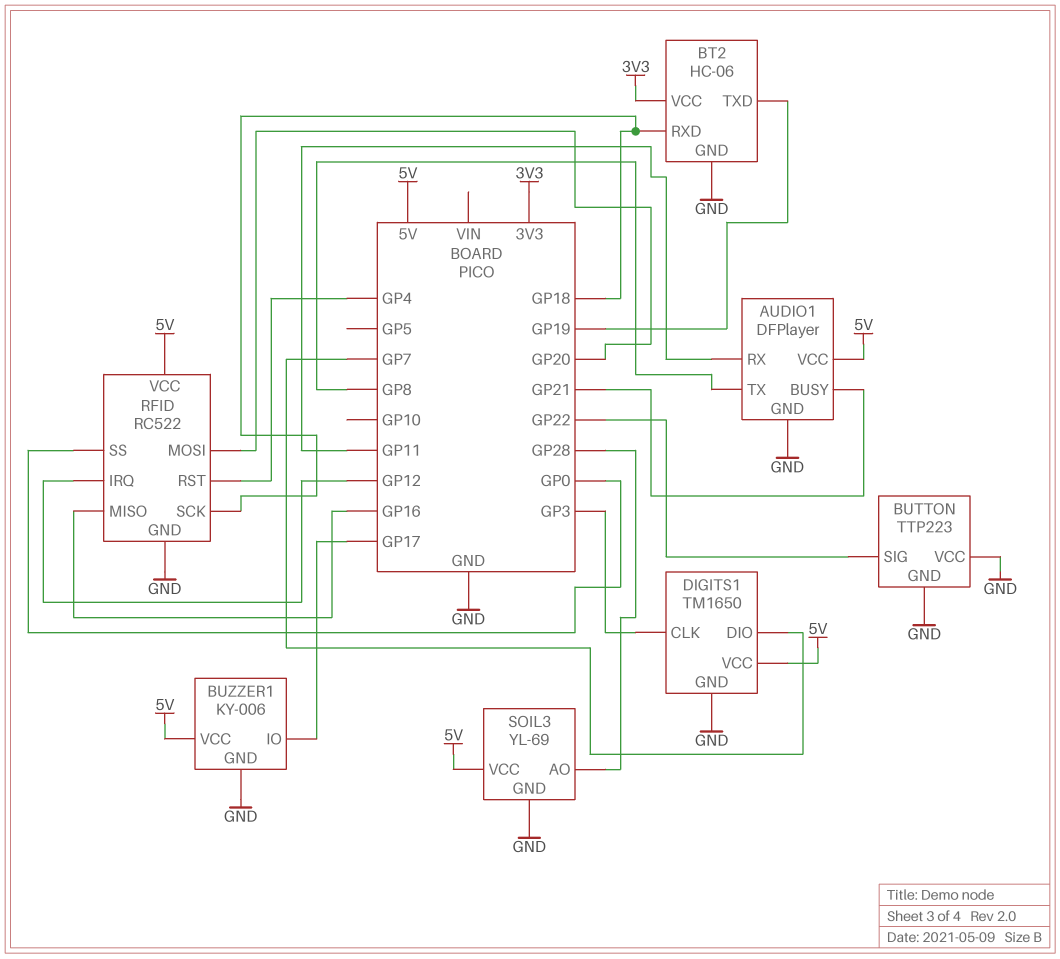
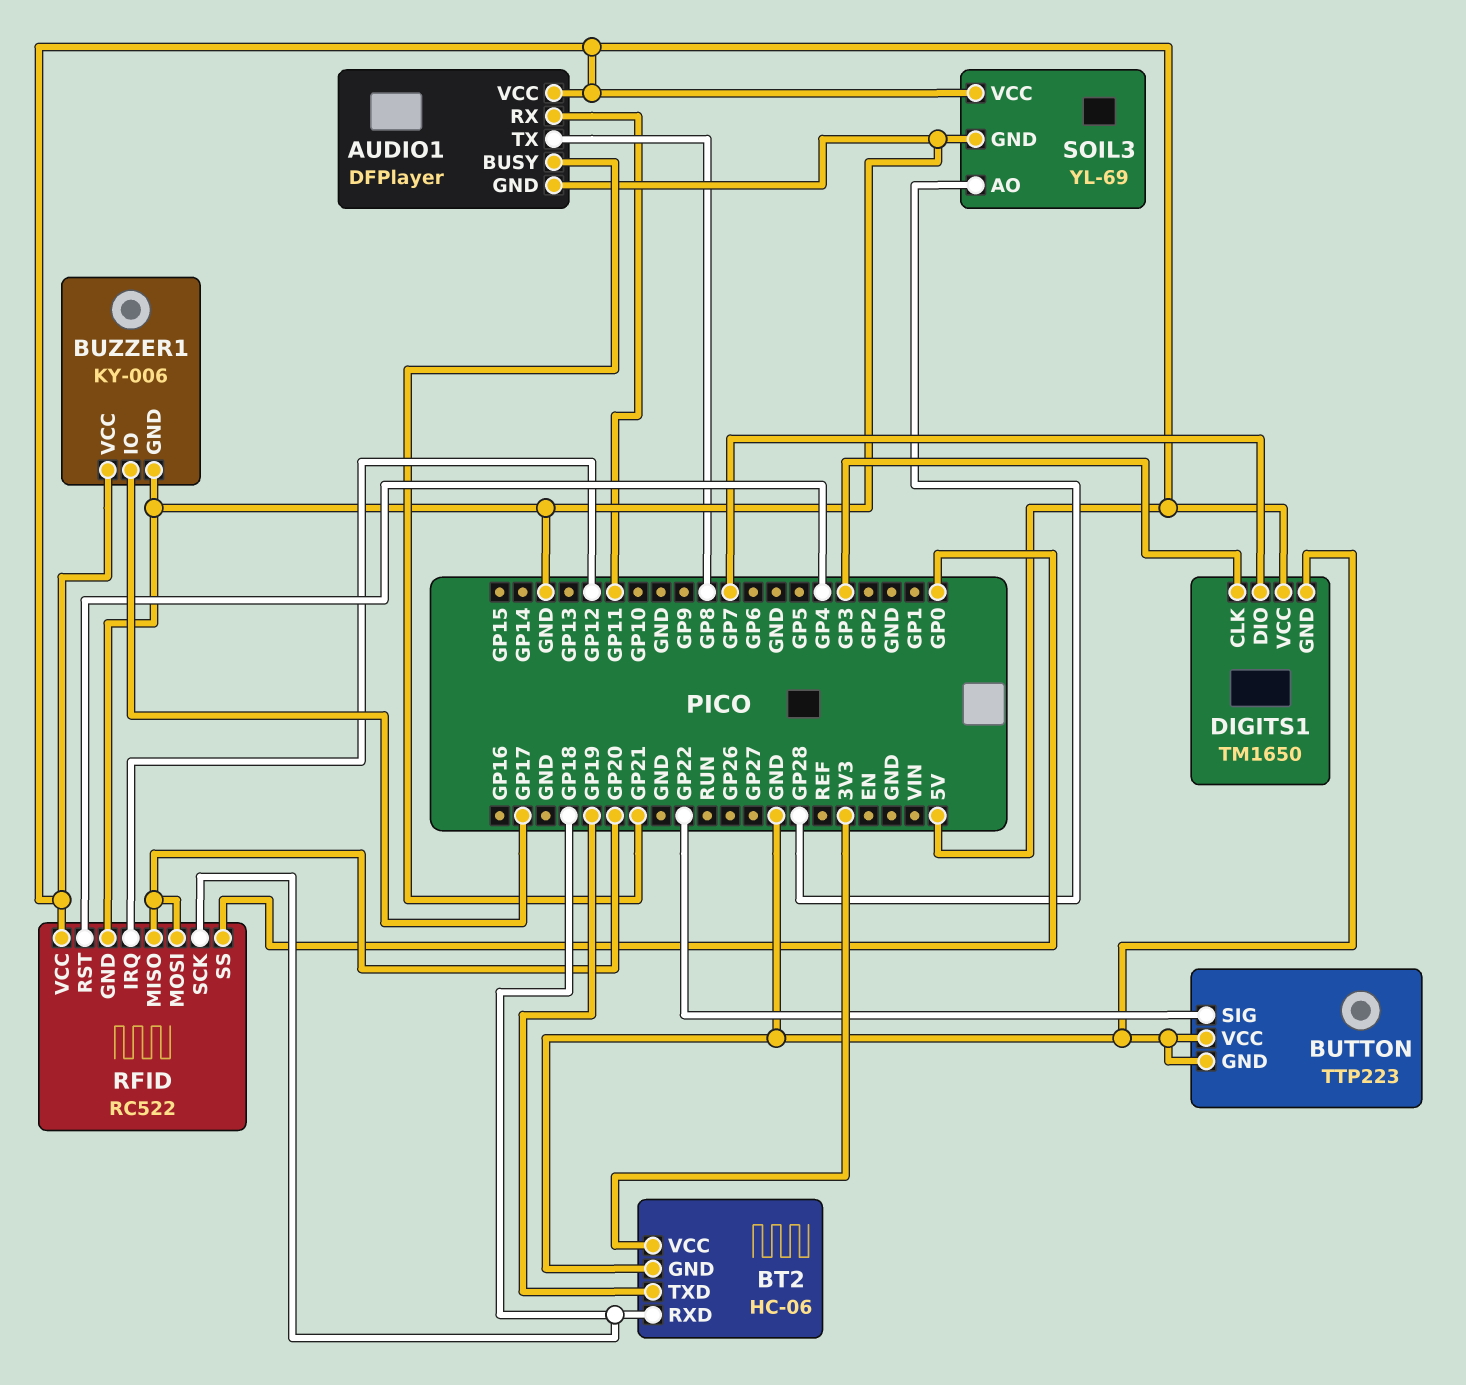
RFID pin MISO: GP16 -> GP20

